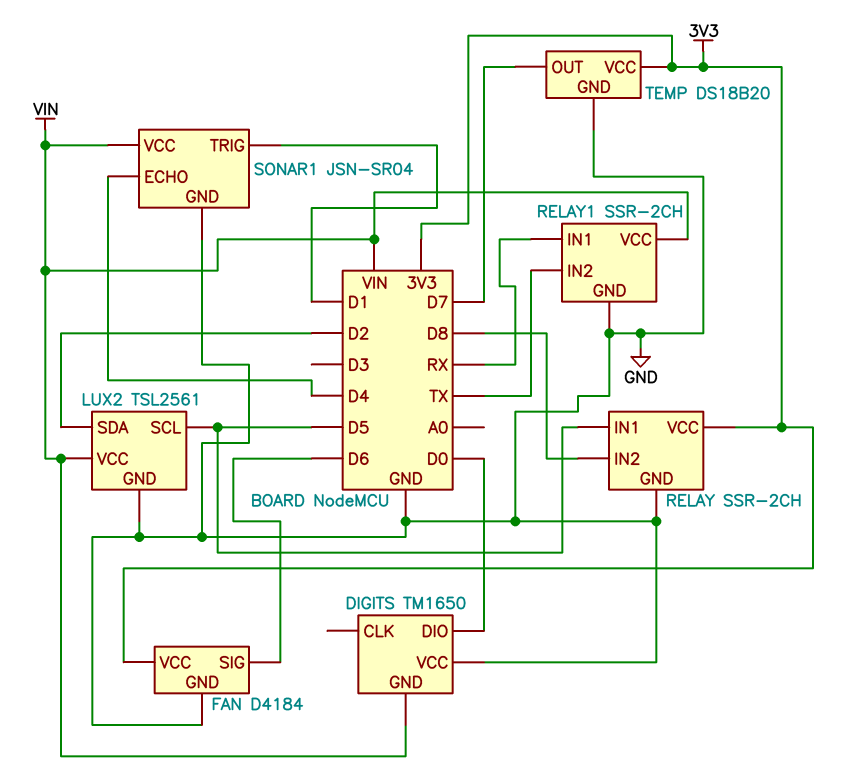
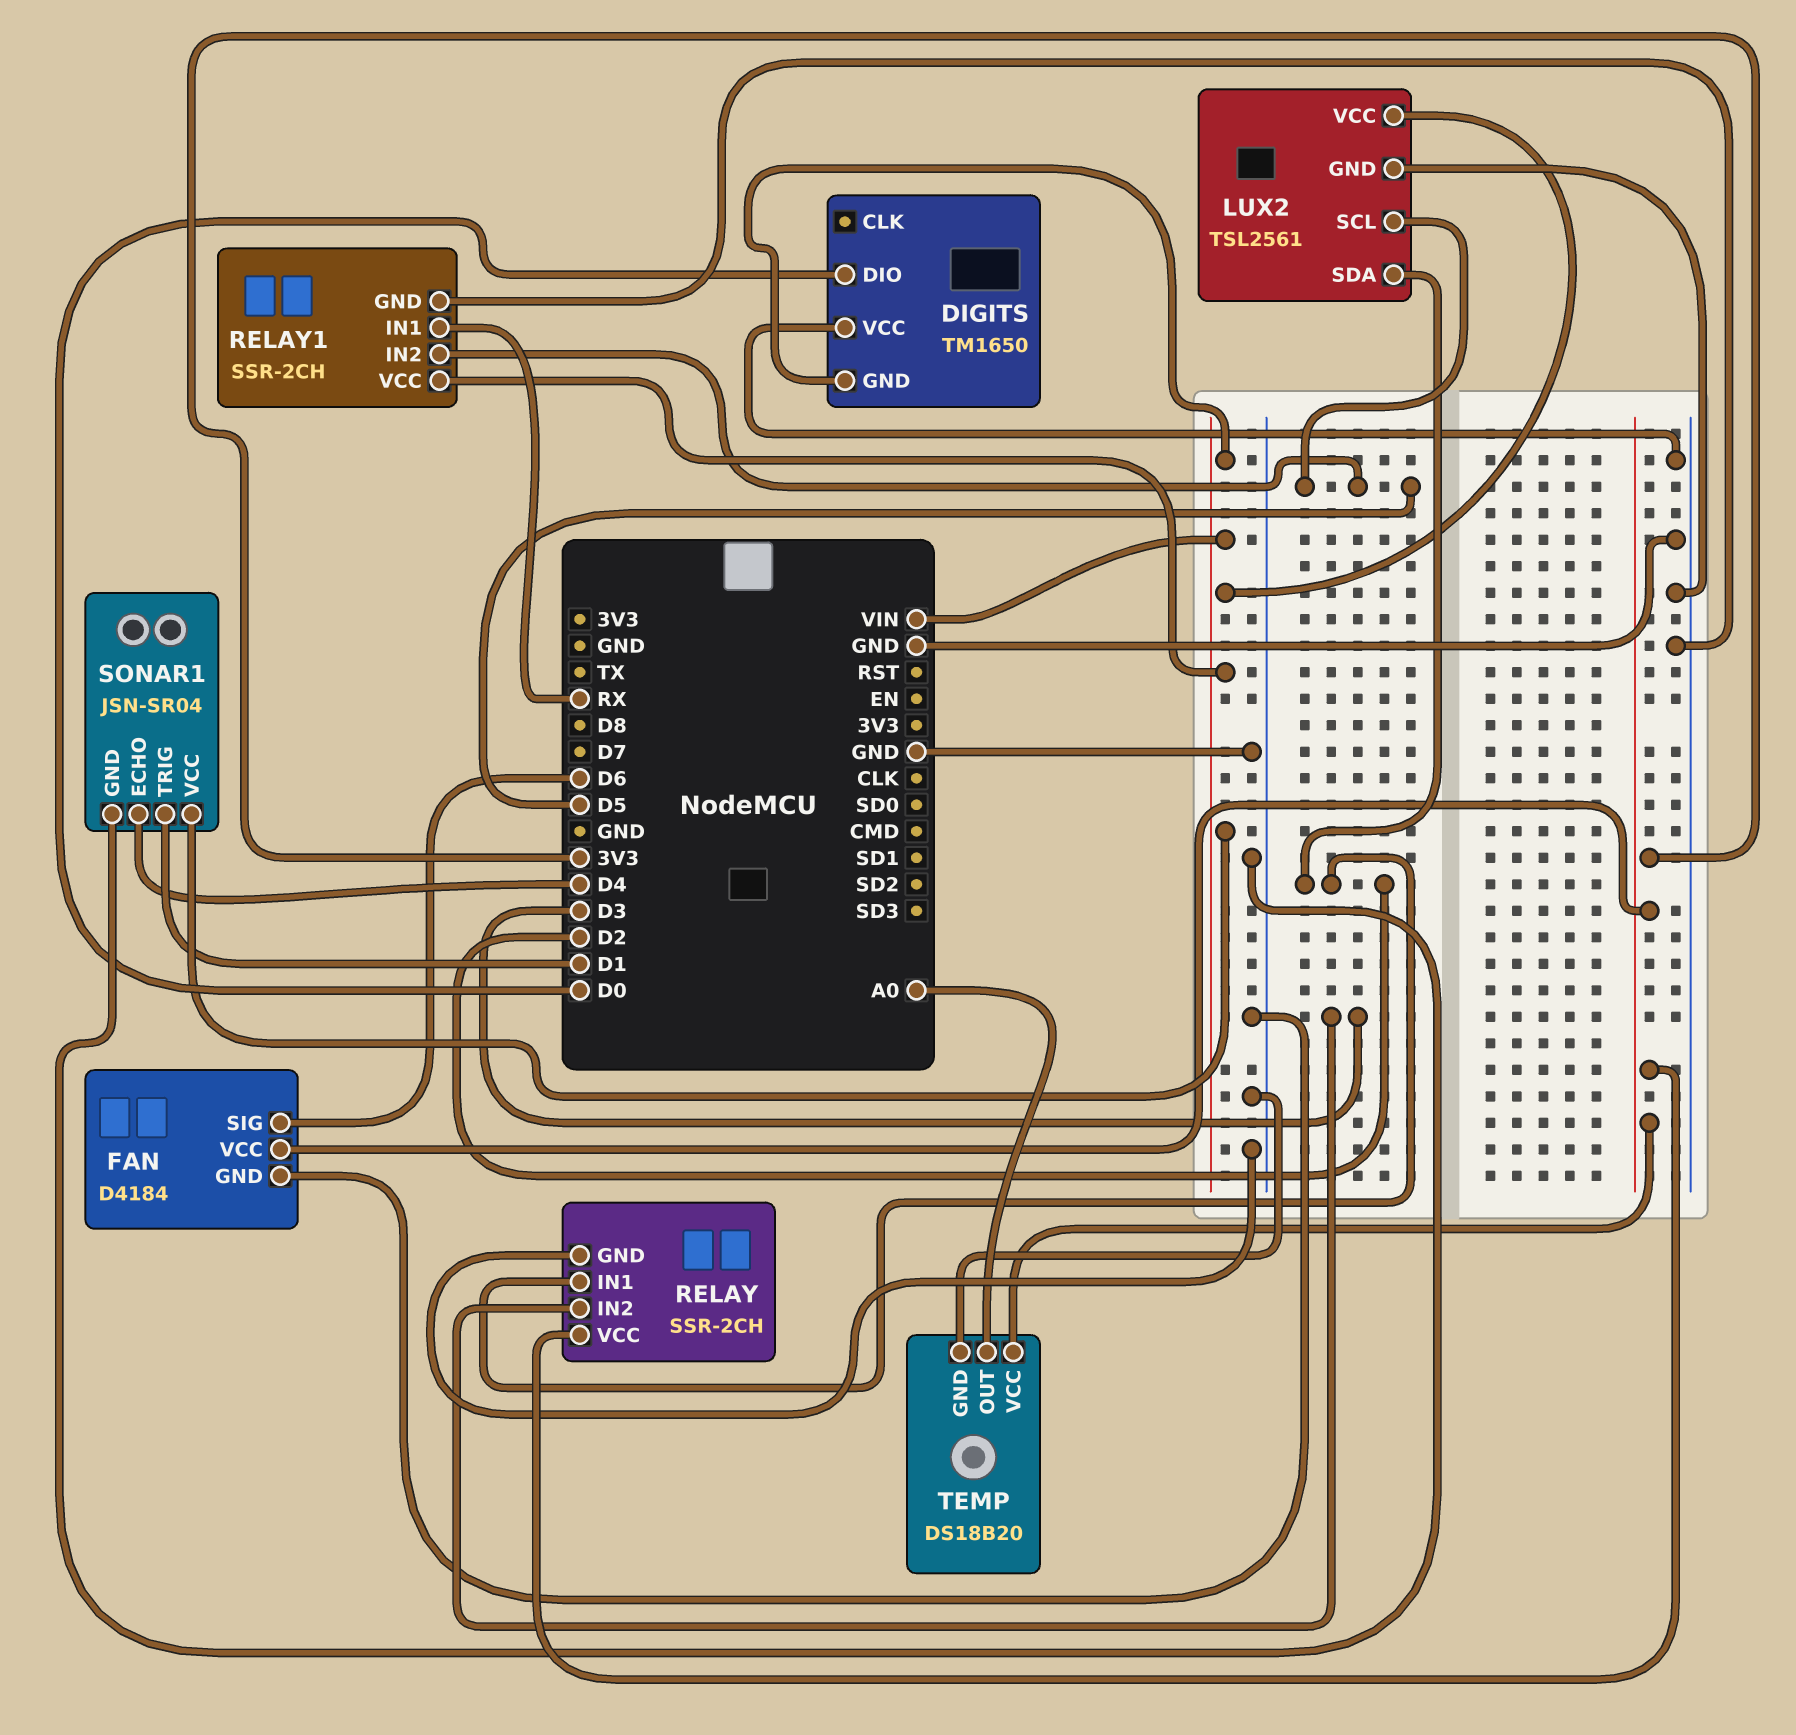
RELAY pin IN1: D5 -> D2
RELAY pin IN2: D8 -> D3
RELAY1 pin IN2: TX -> D5
TEMP pin OUT: D7 -> A0

